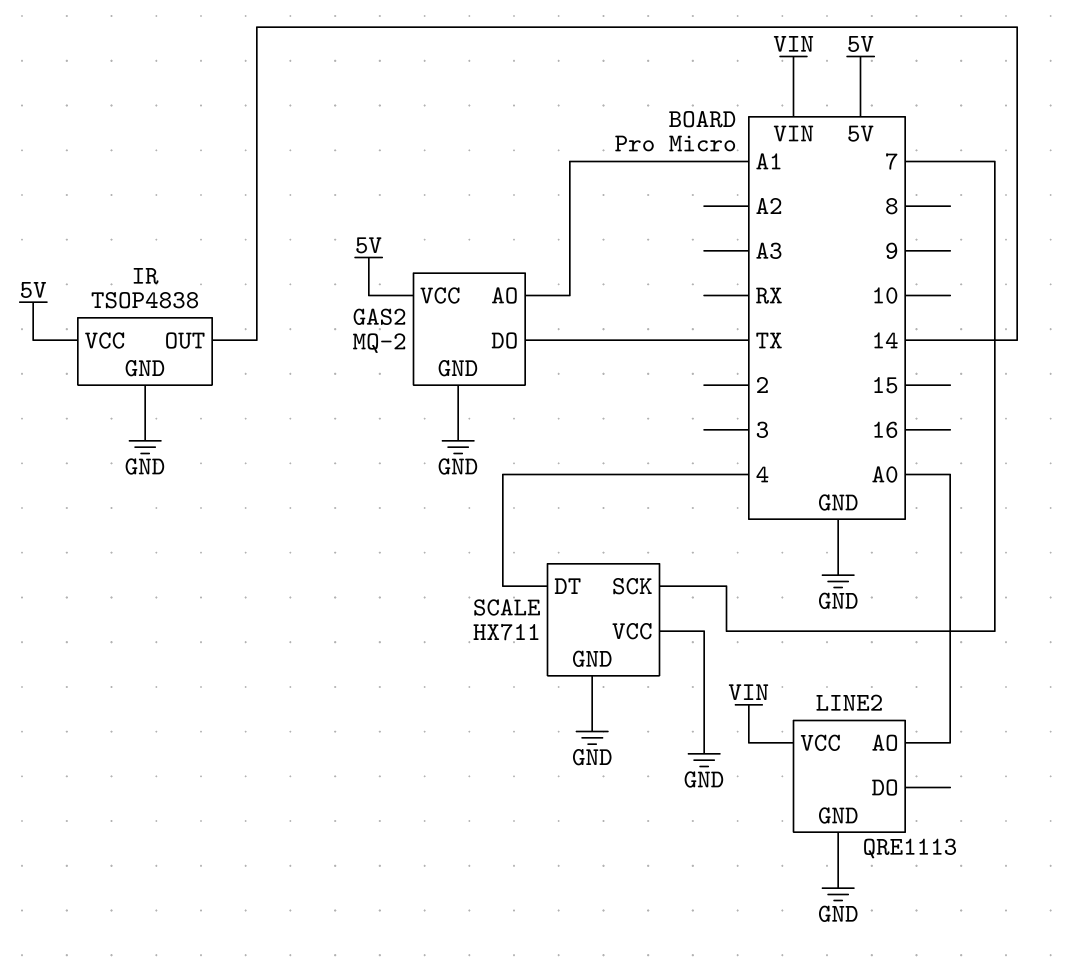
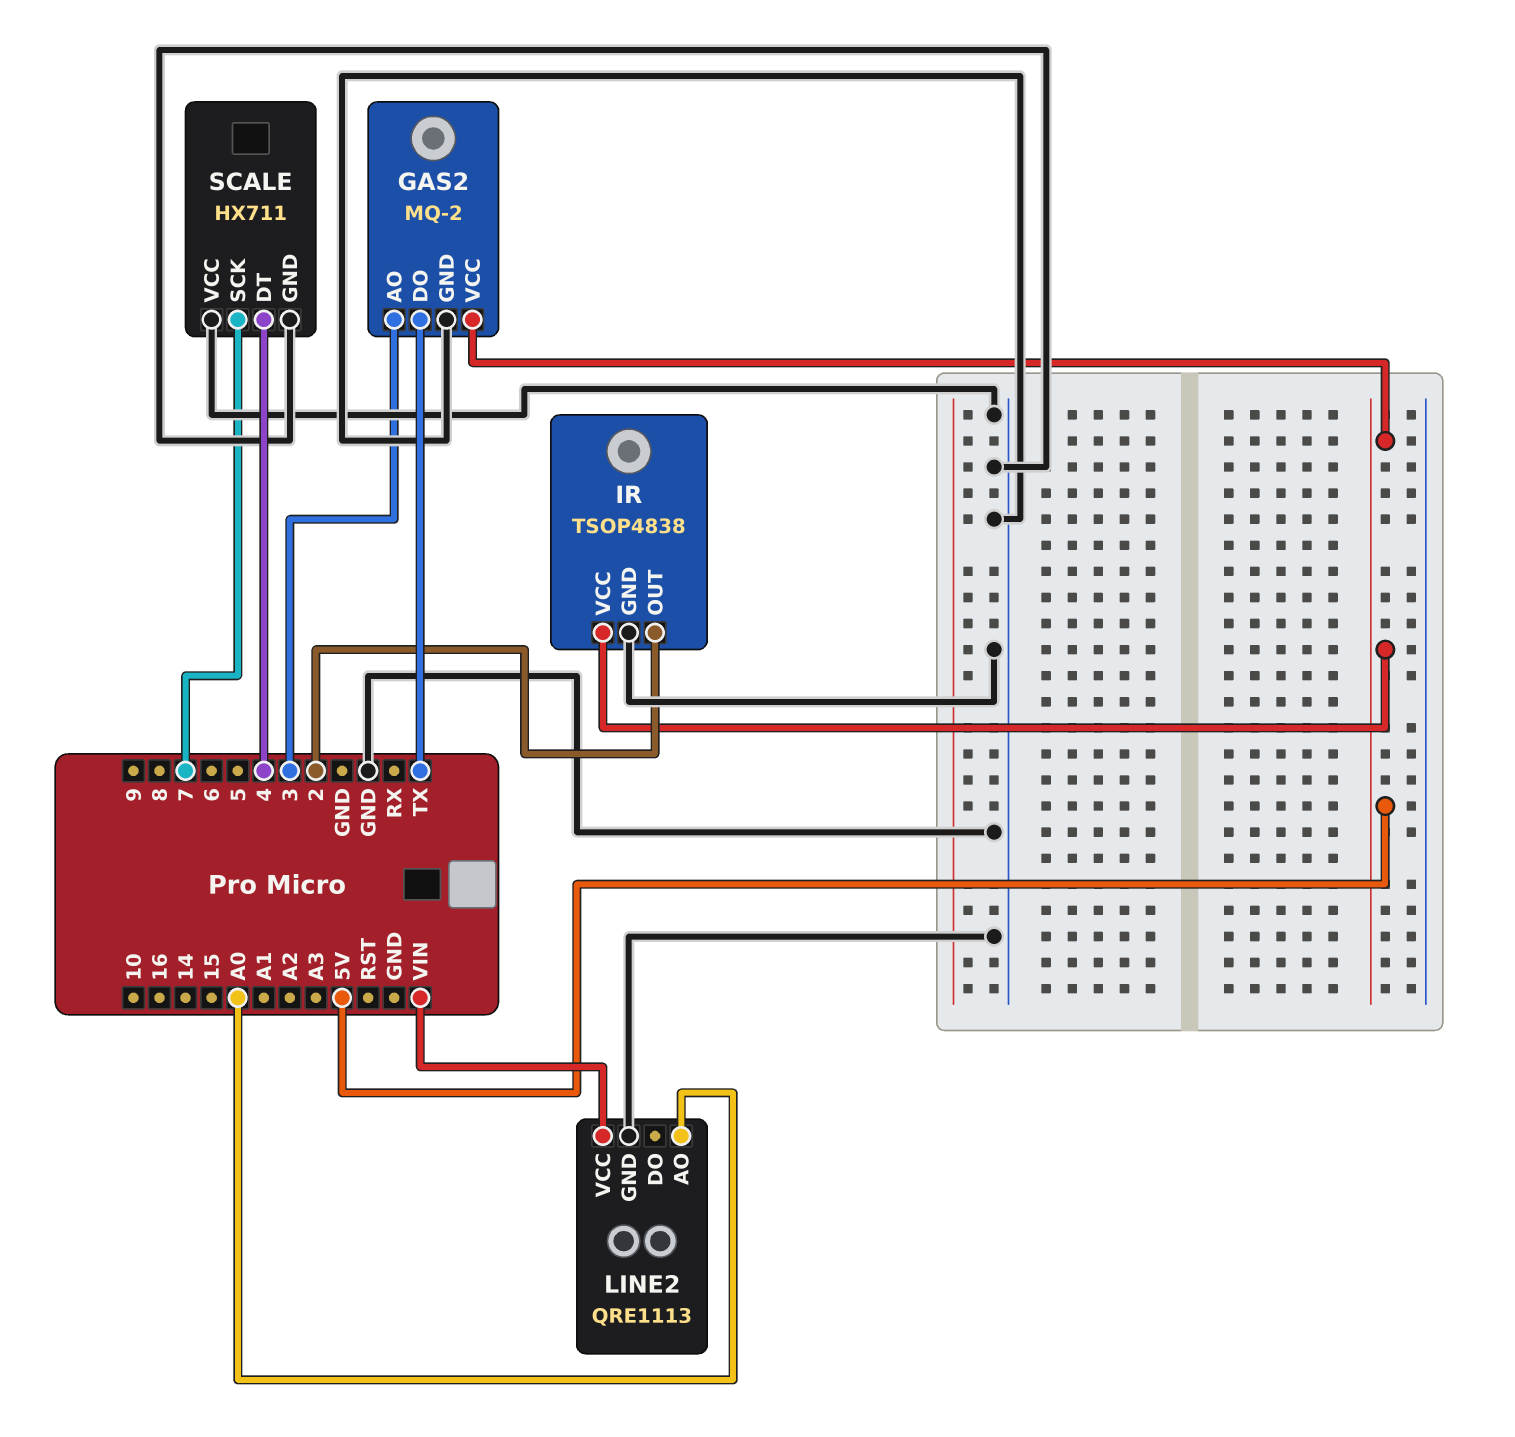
GAS2 pin AO: A1 -> 3
IR pin OUT: 14 -> 2

